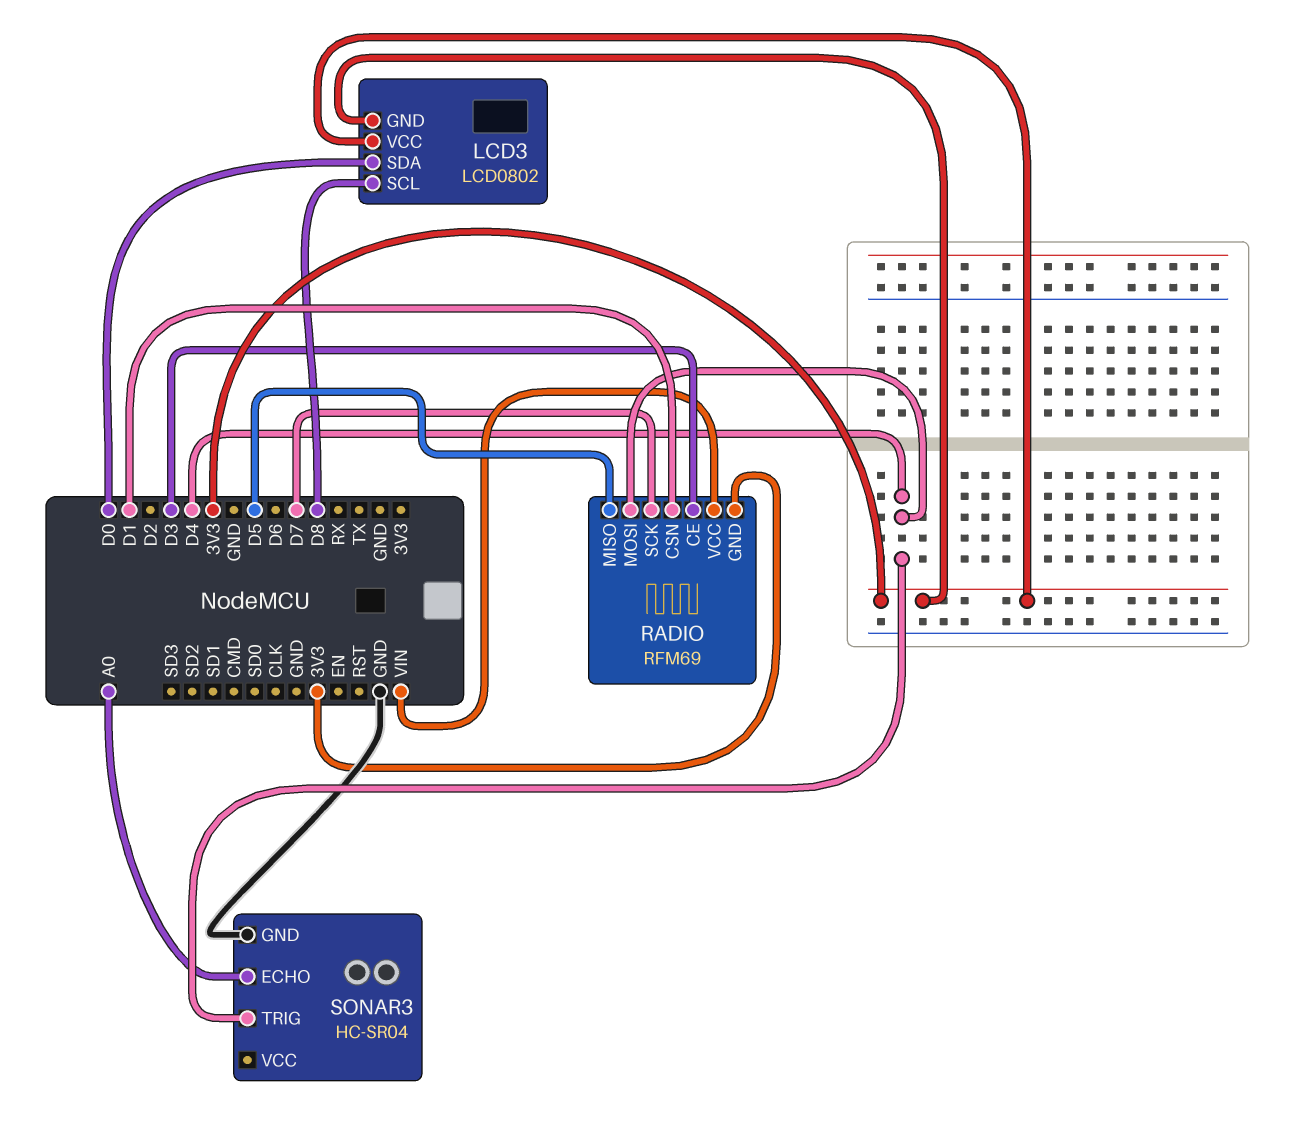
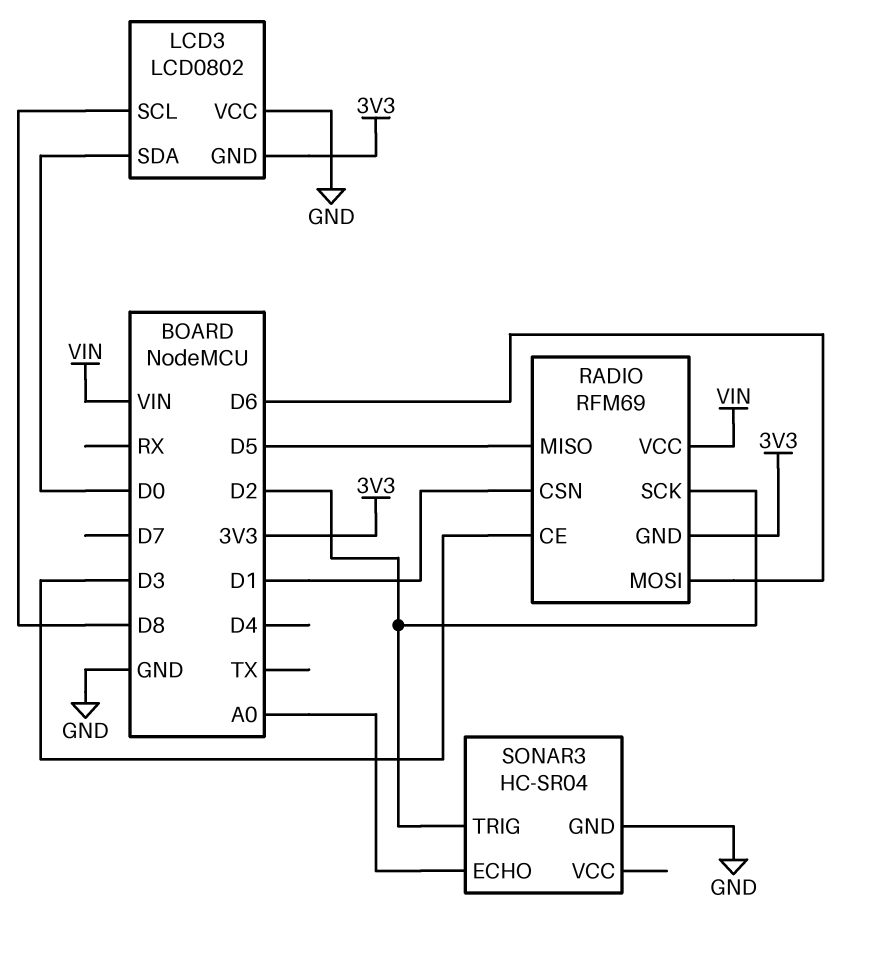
LCD3 pin VCC: 3V3 -> GND
RADIO pin MOSI: D4 -> D6
RADIO pin SCK: D7 -> D2
SONAR3 pin TRIG: D4 -> D2

